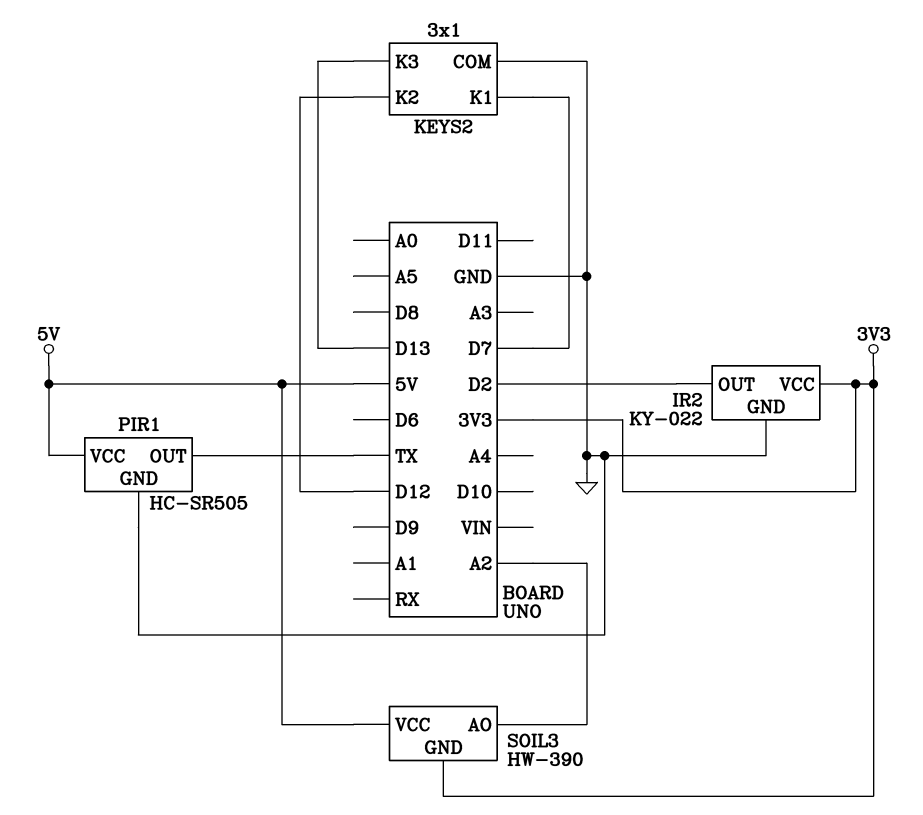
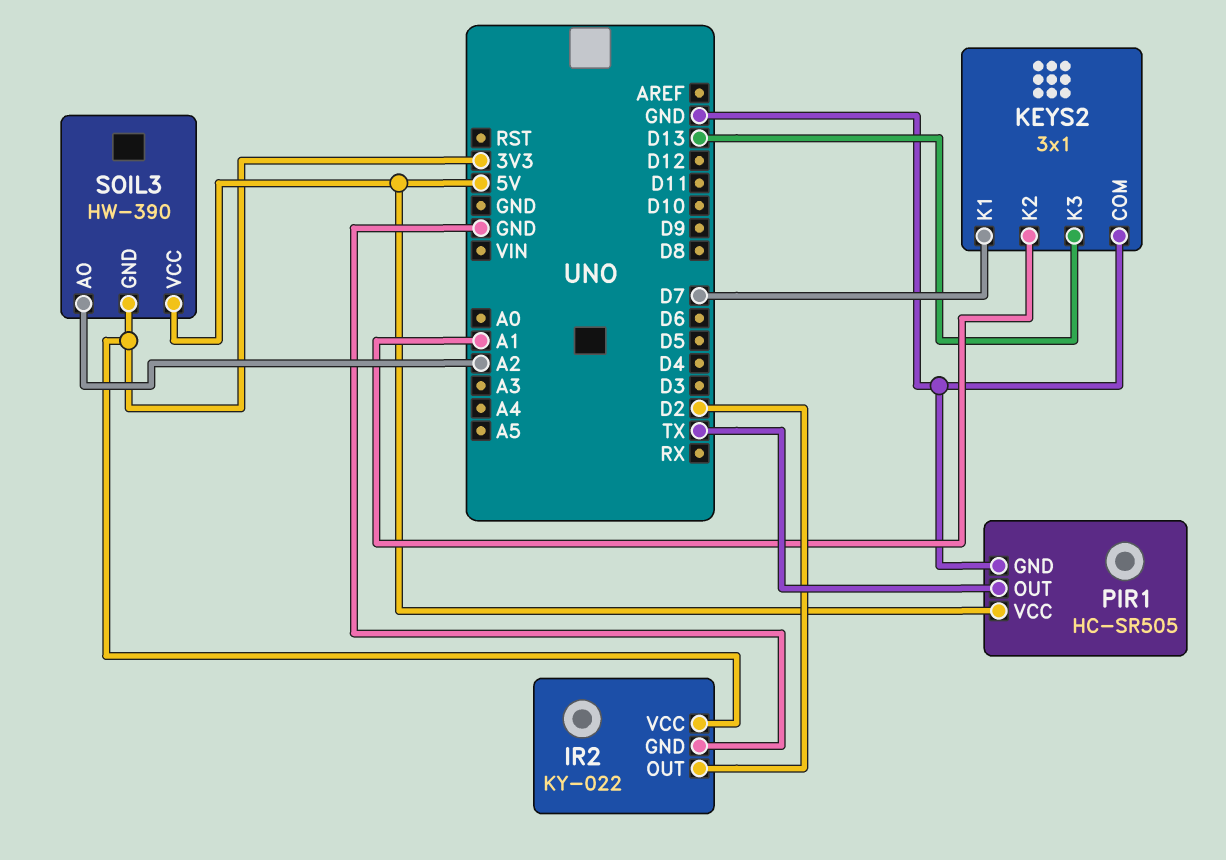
KEYS2 pin K2: D12 -> A1

